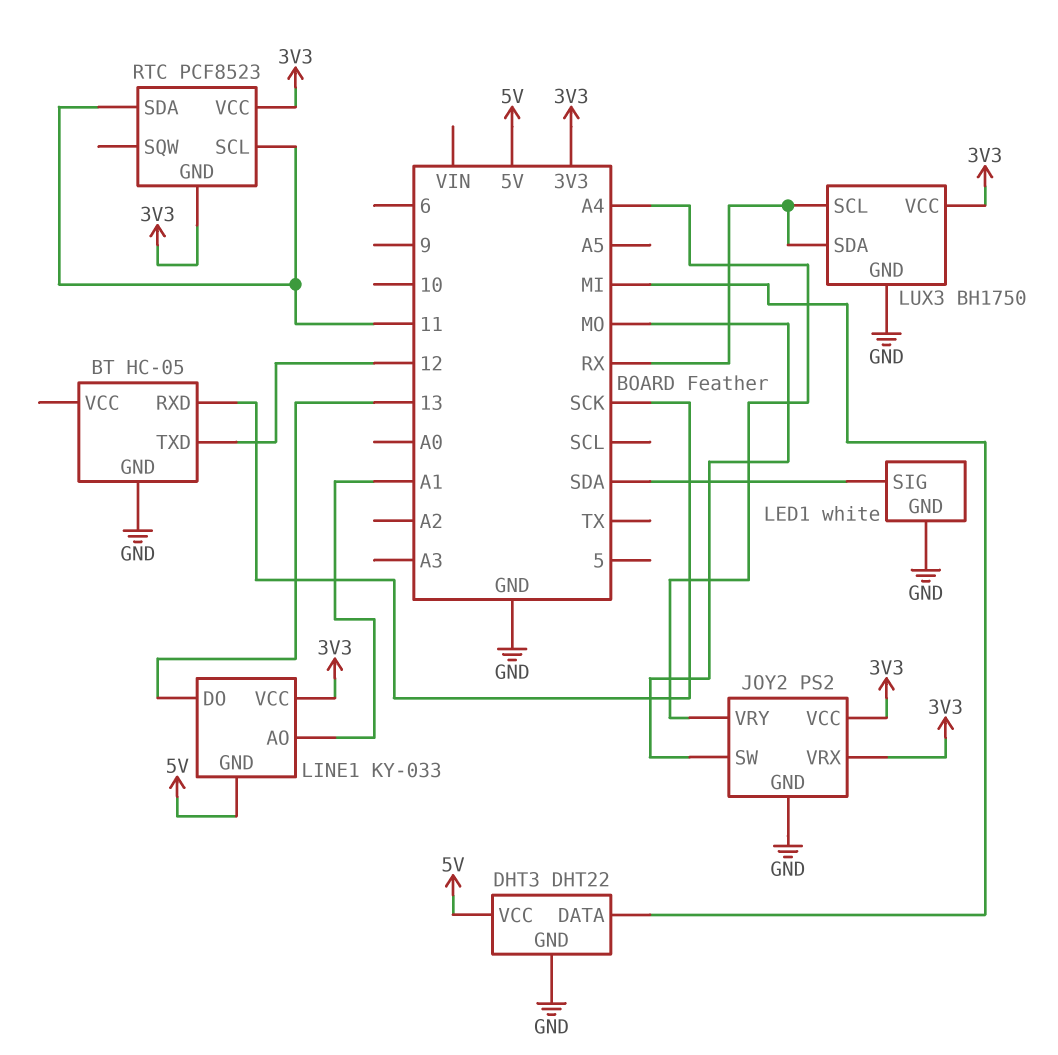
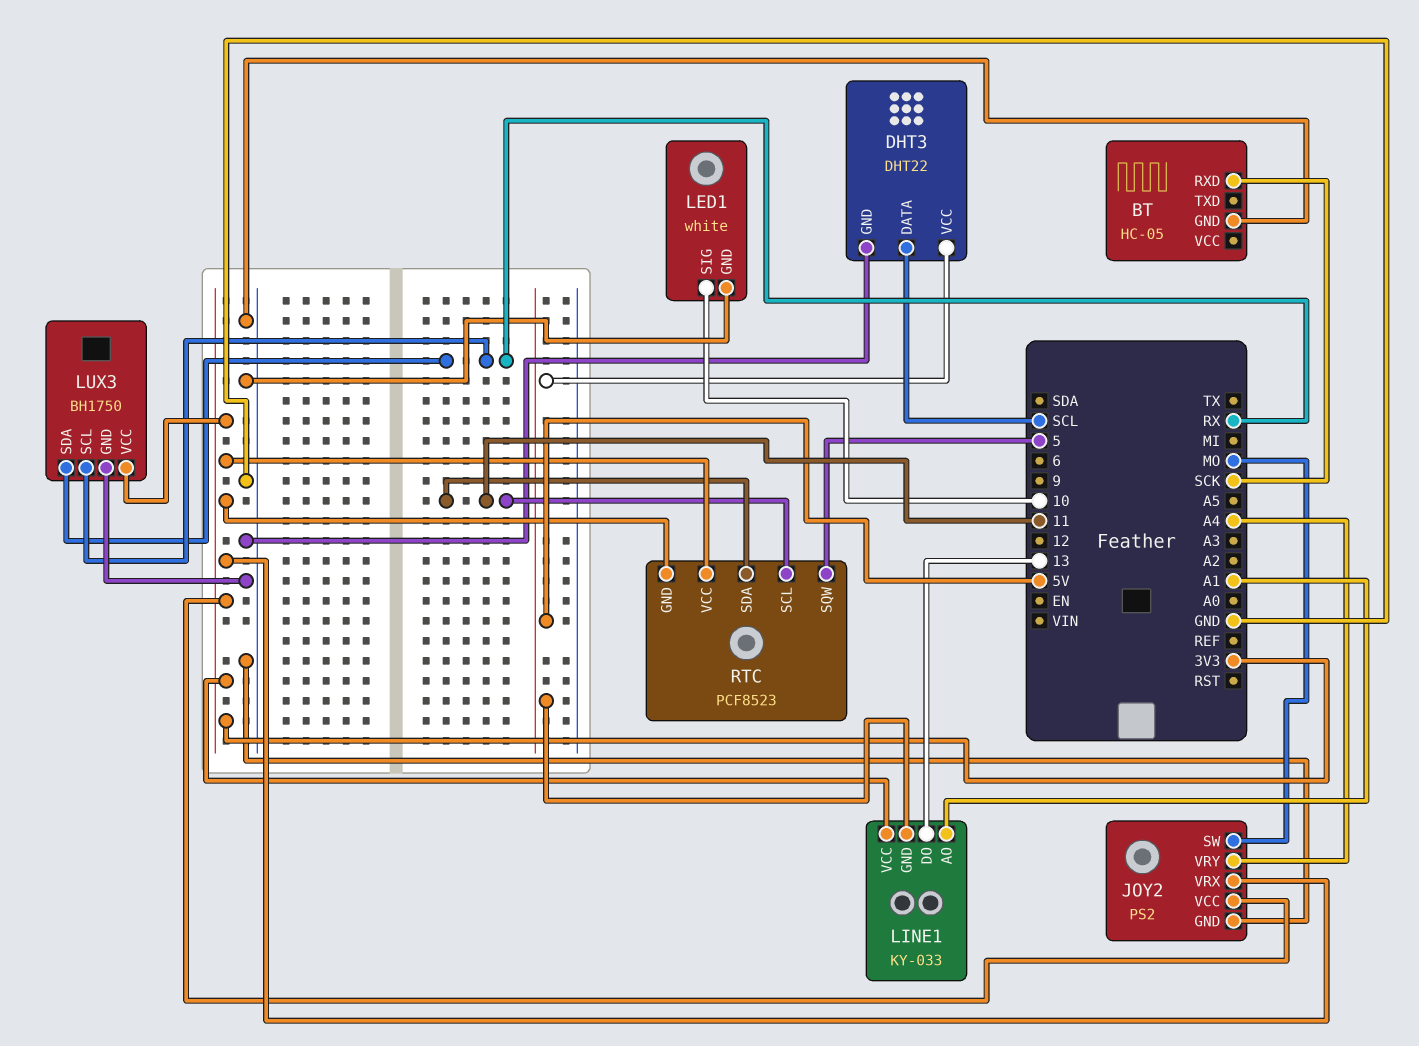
BT pin TXD: 12 -> none
DHT3 pin DATA: MI -> SCL
LED1 pin SIG: SDA -> 10
RTC pin SQW: none -> 5

